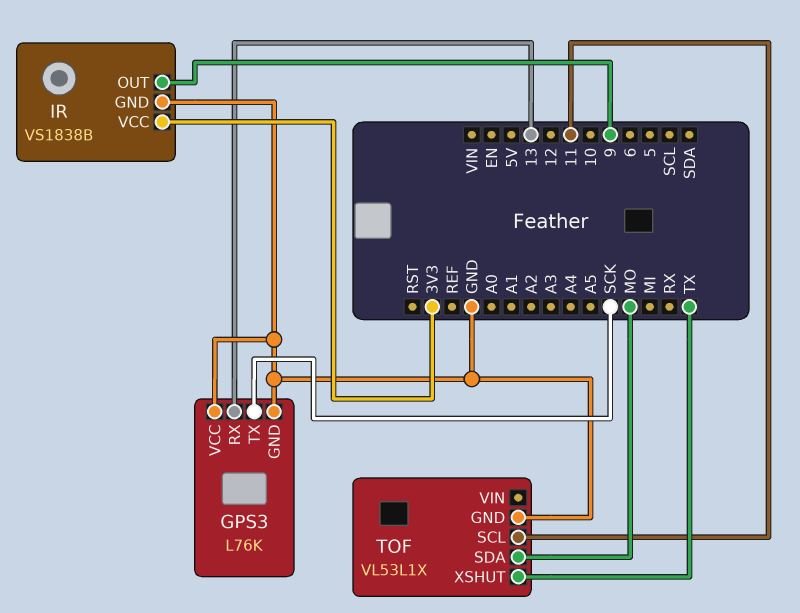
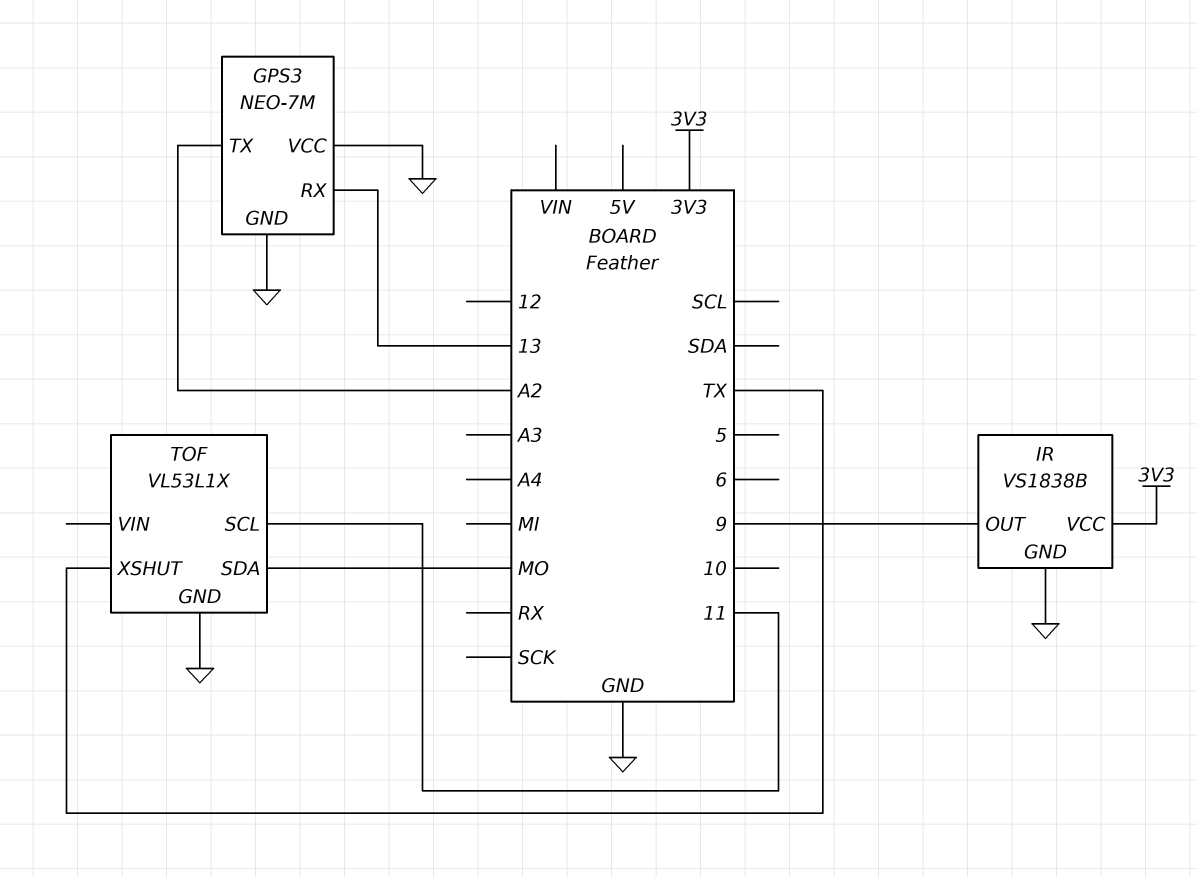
GPS3: L76K -> NEO-7M
GPS3 pin TX: SCK -> A2

